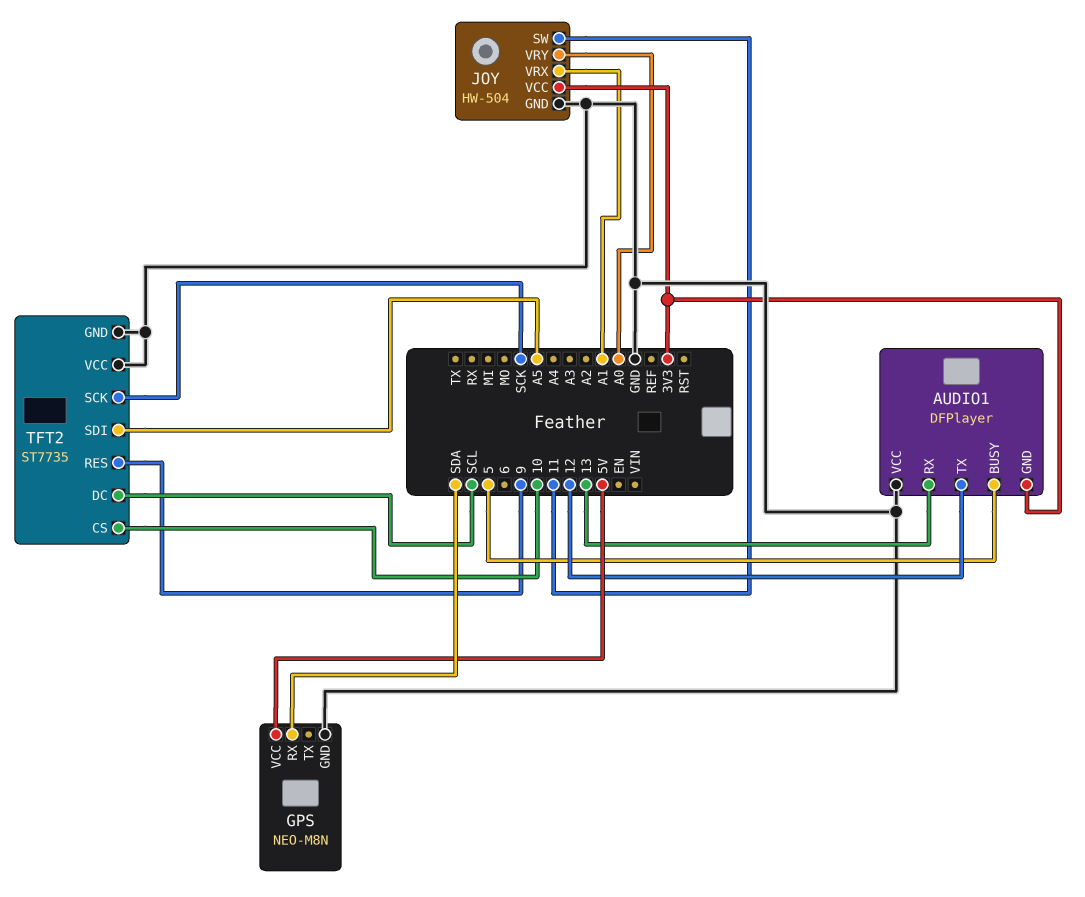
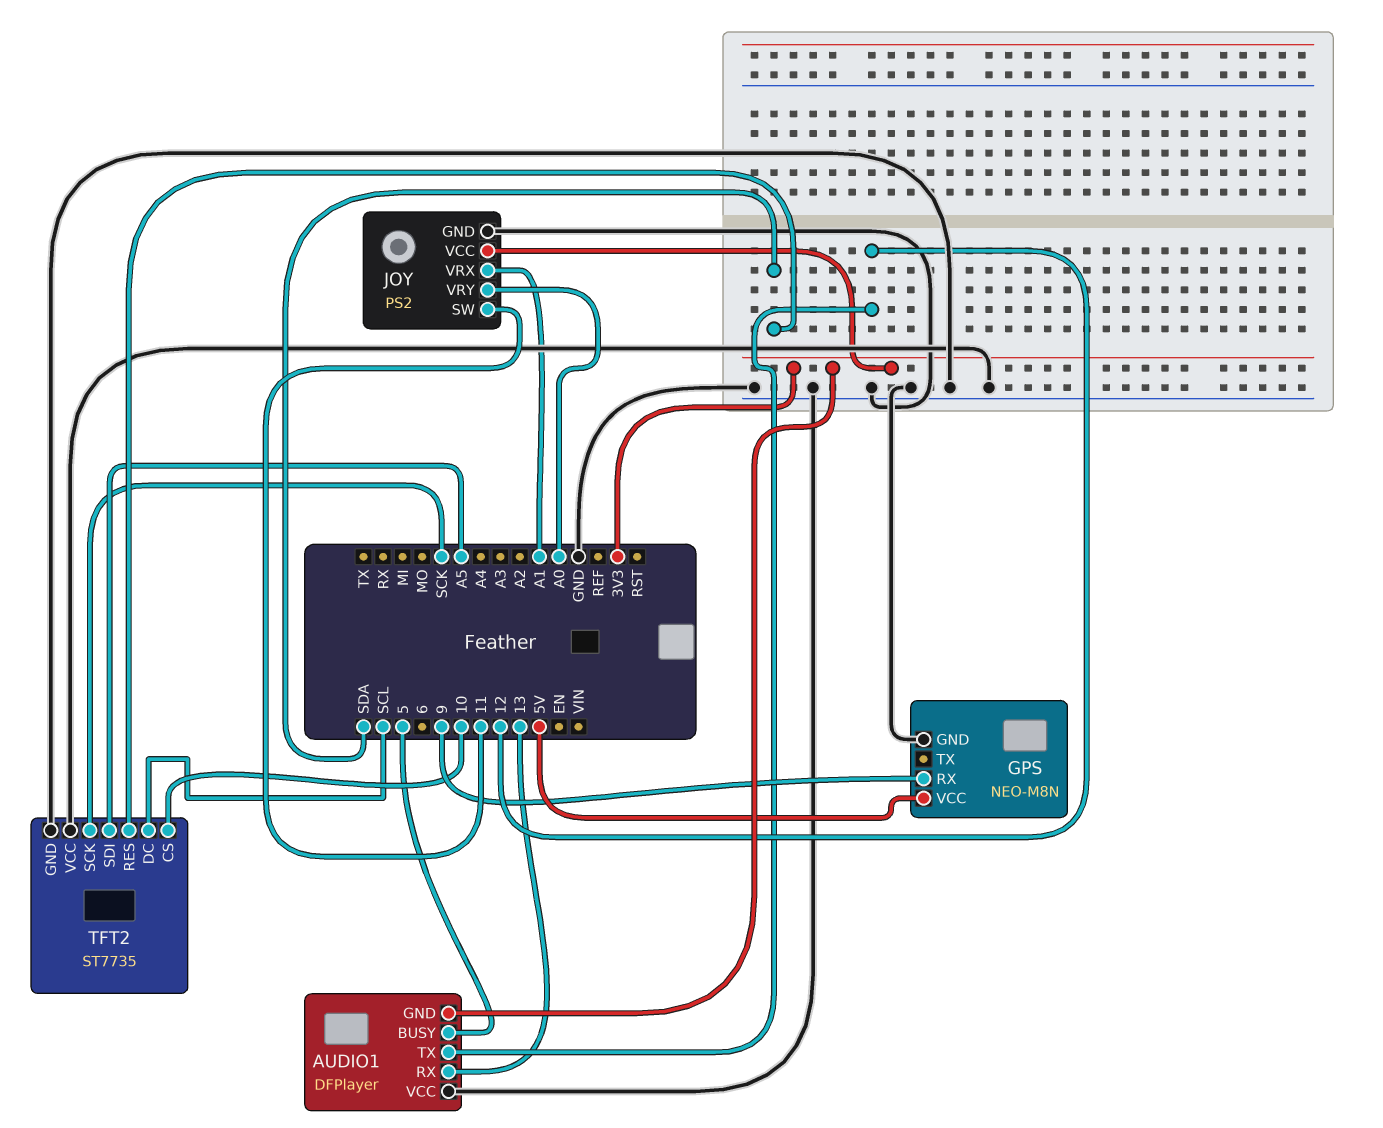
GPS pin RX: SDA -> 9
JOY: HW-504 -> PS2
TFT2 pin RES: 9 -> SDA

